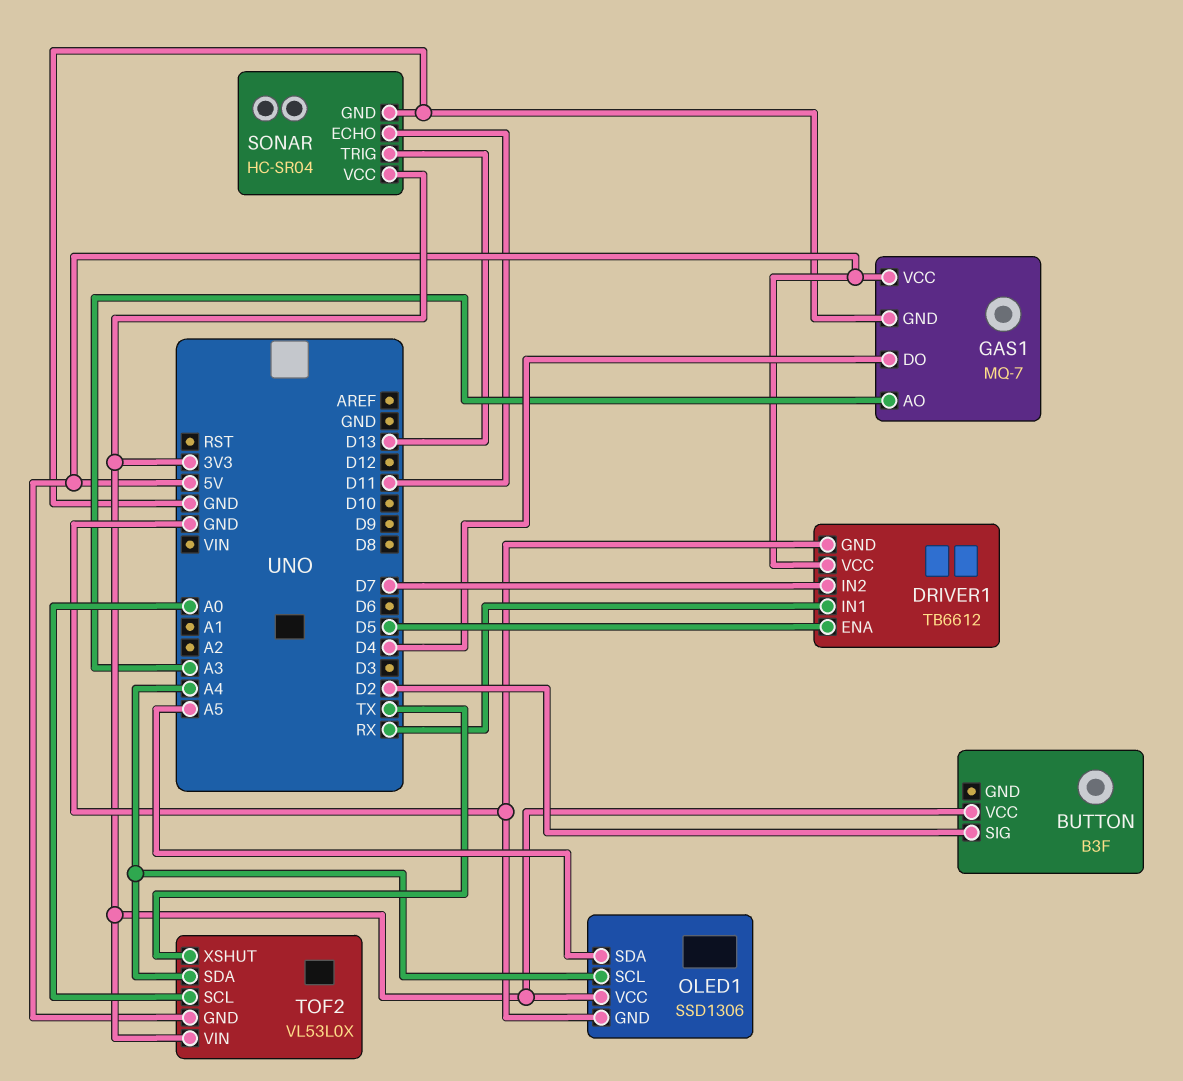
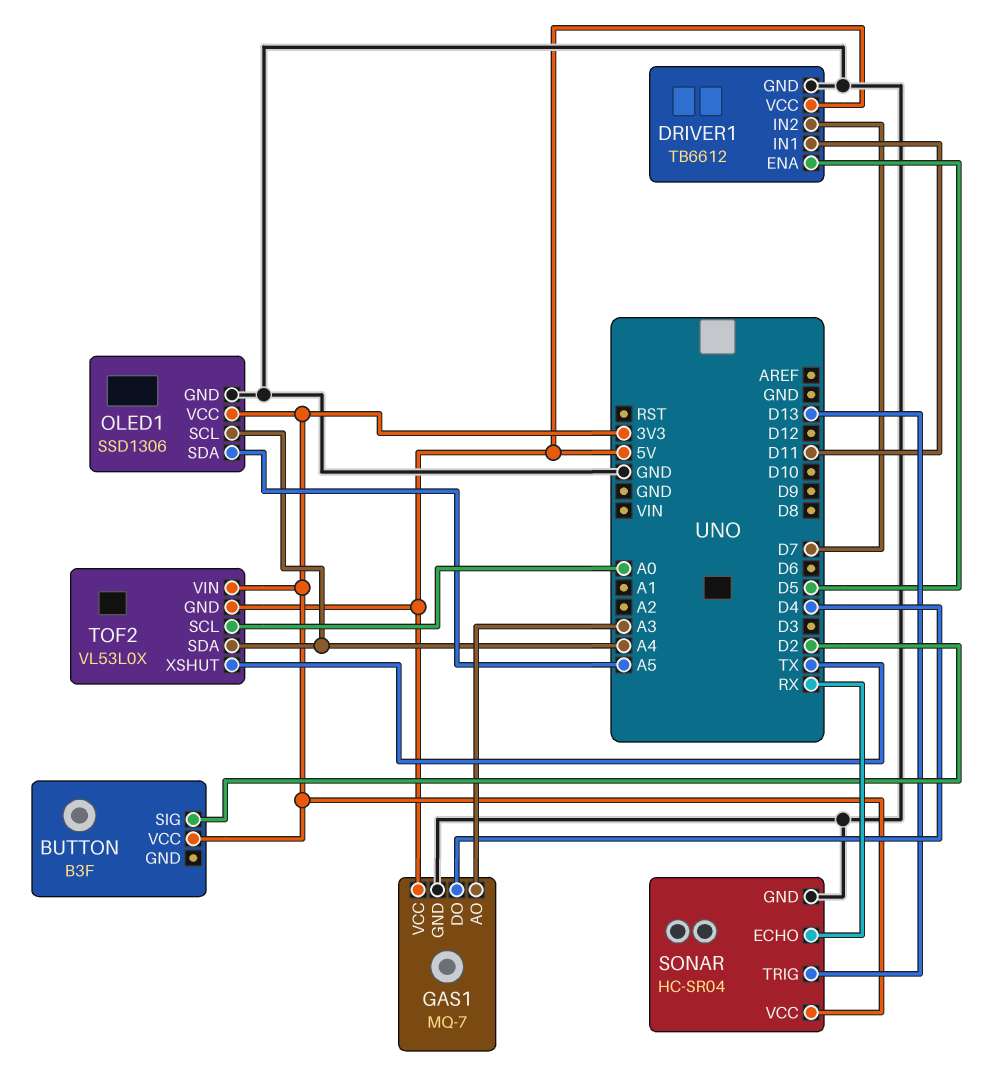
DRIVER1 pin IN1: RX -> D11
SONAR pin ECHO: D11 -> RX

